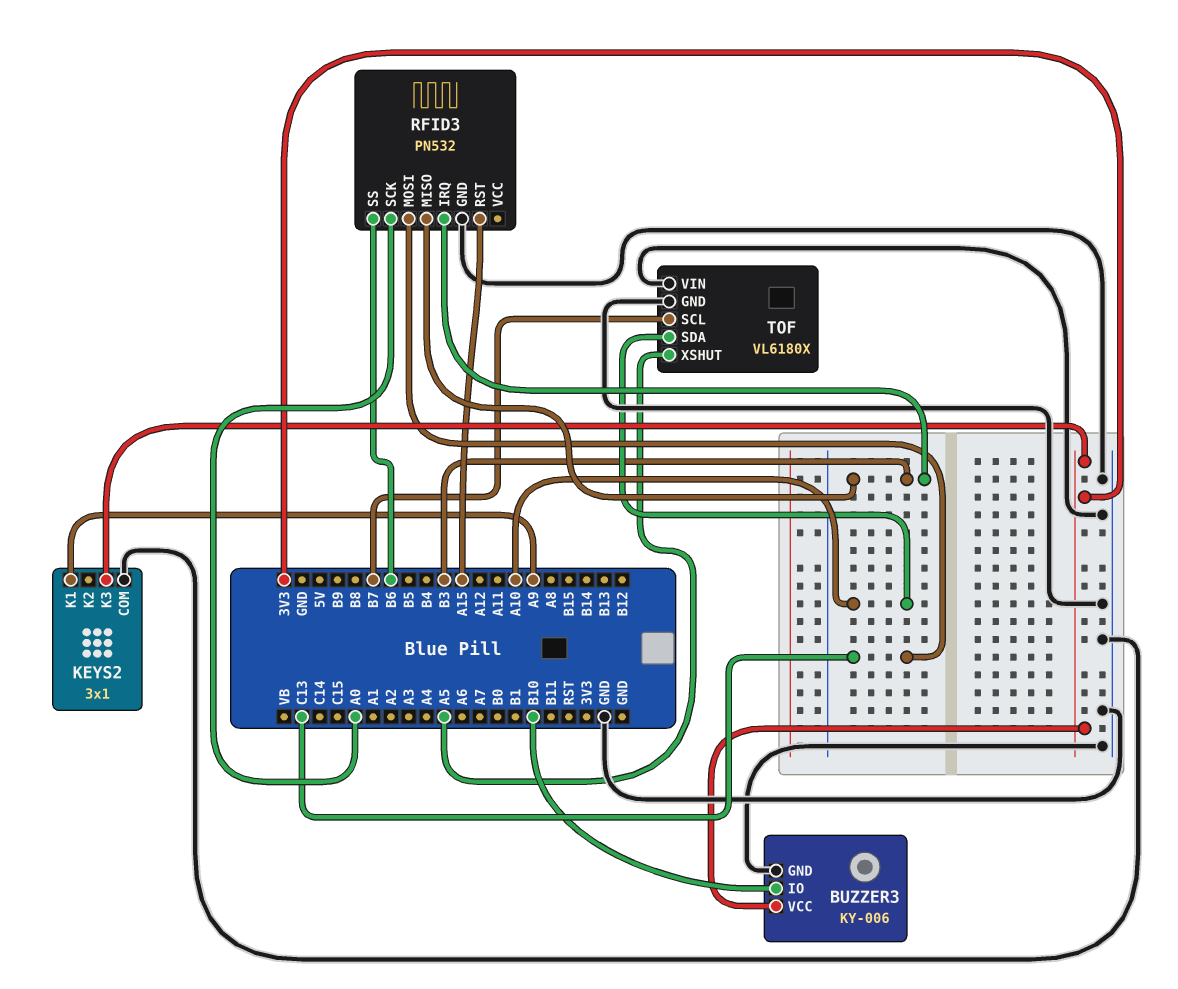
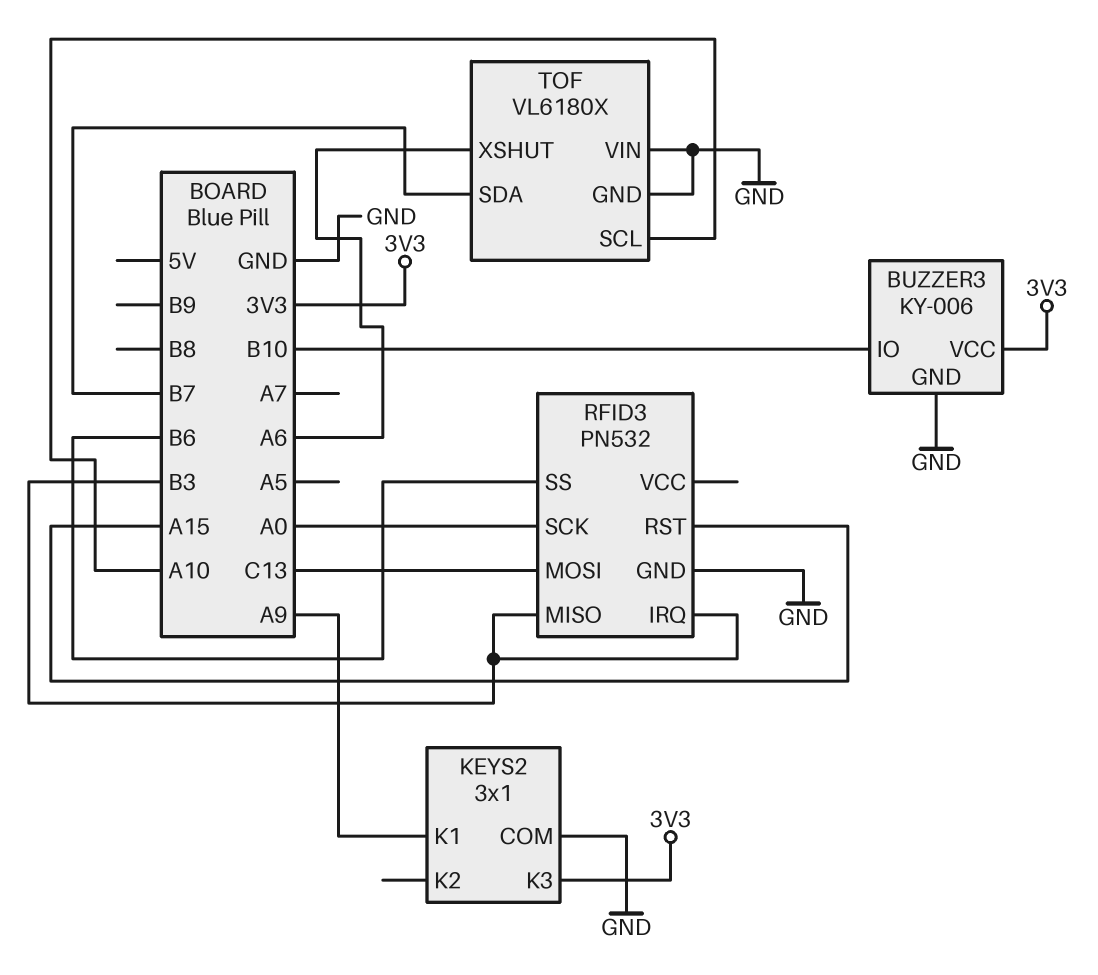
TOF pin SCL: B7 -> A10
TOF pin SDA: A10 -> B7
TOF pin XSHUT: A5 -> A6

